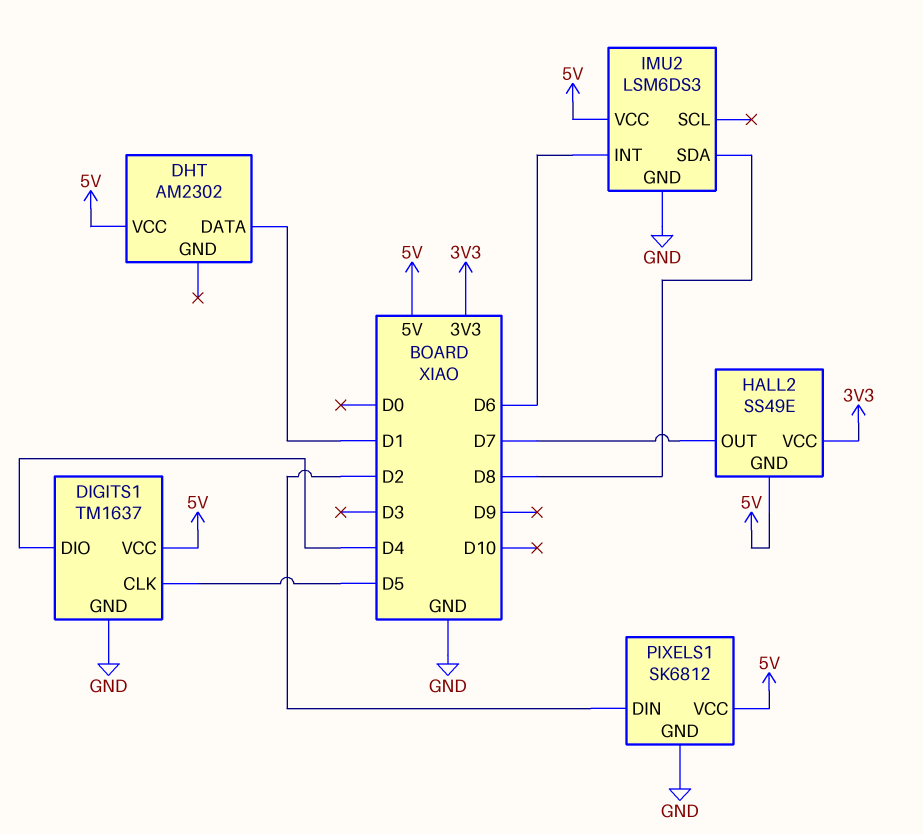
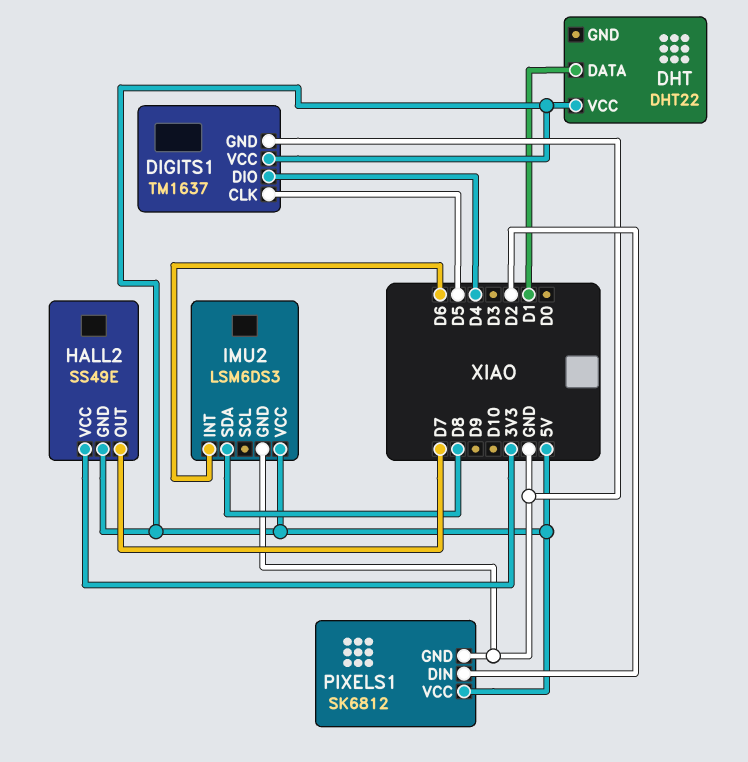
DHT: AM2302 -> DHT22

